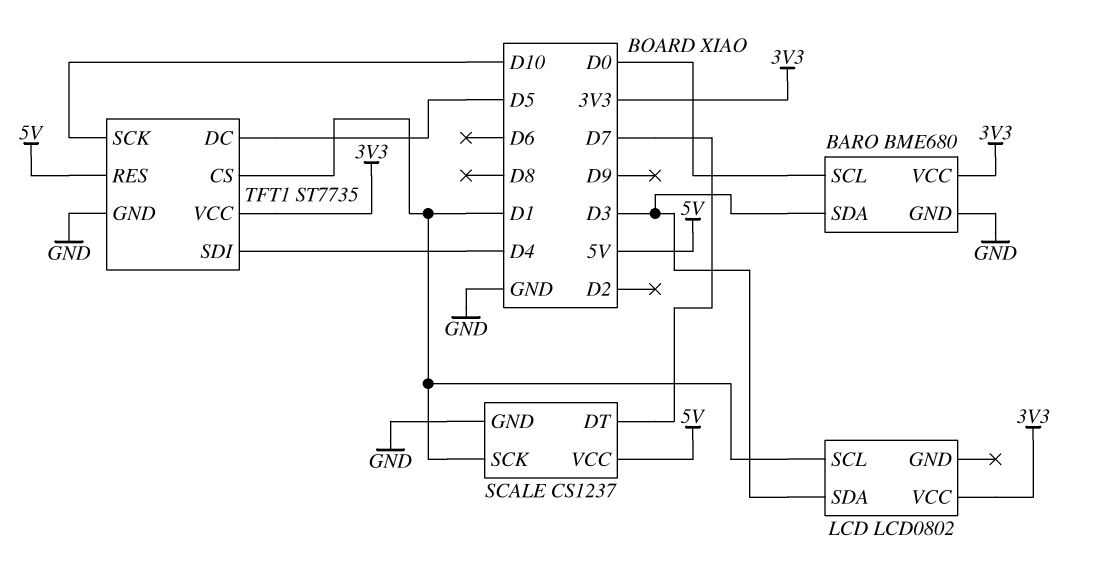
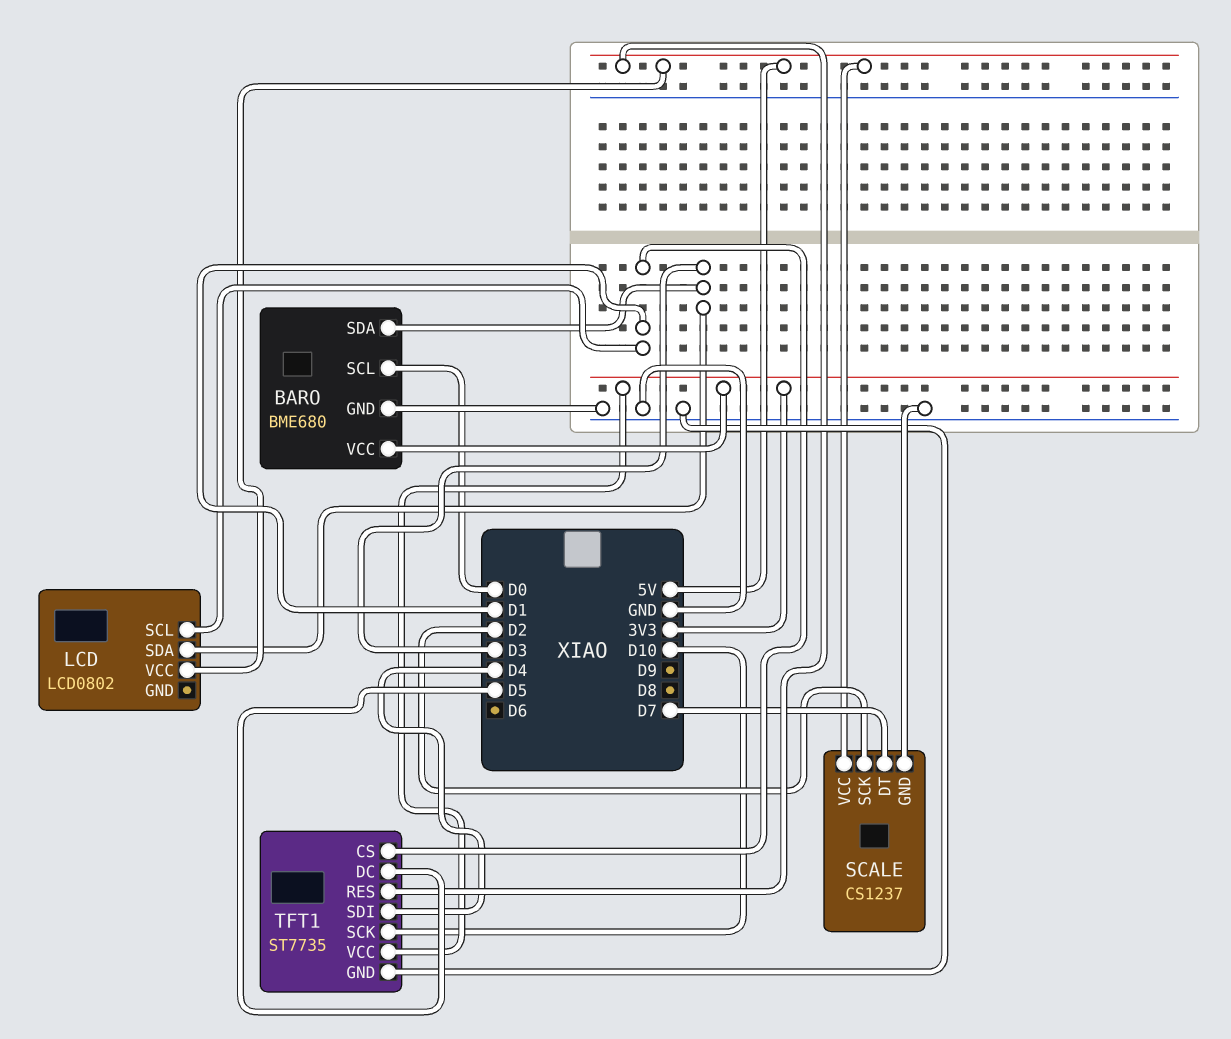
LCD pin VCC: 3V3 -> 5V
SCALE pin SCK: D1 -> D2

